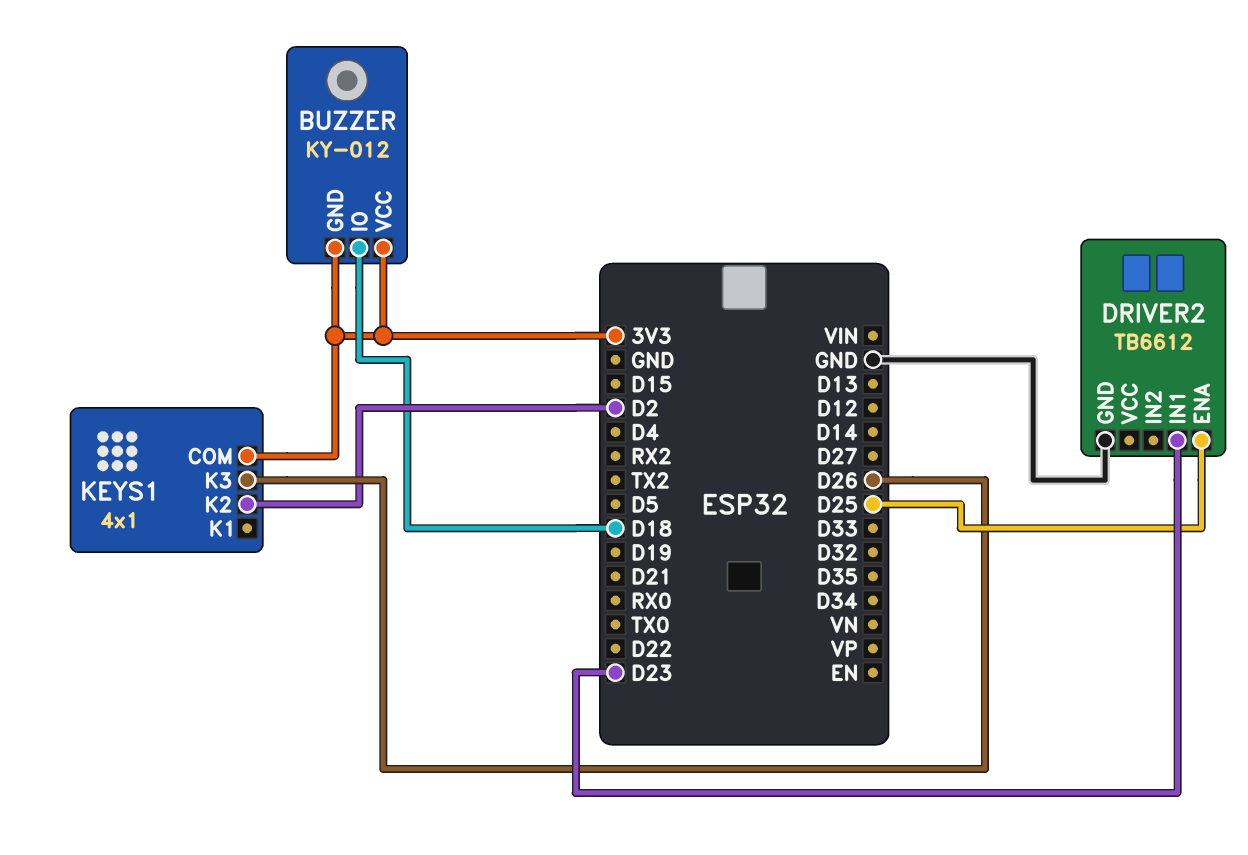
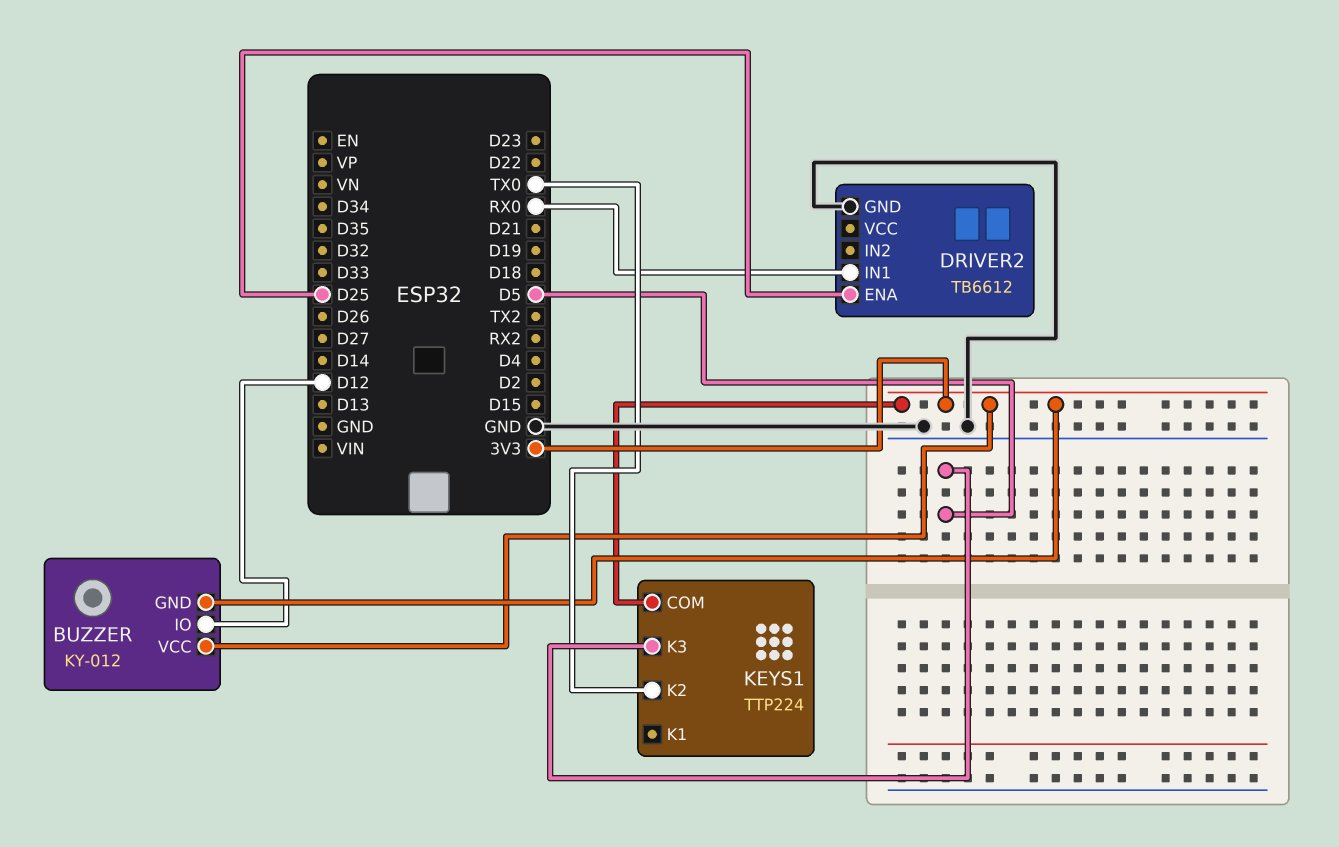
BUZZER pin IO: D18 -> D12
DRIVER2 pin IN1: D23 -> RX0
KEYS1: 4x1 -> TTP224
KEYS1 pin K2: D2 -> TX0
KEYS1 pin K3: D26 -> D5

